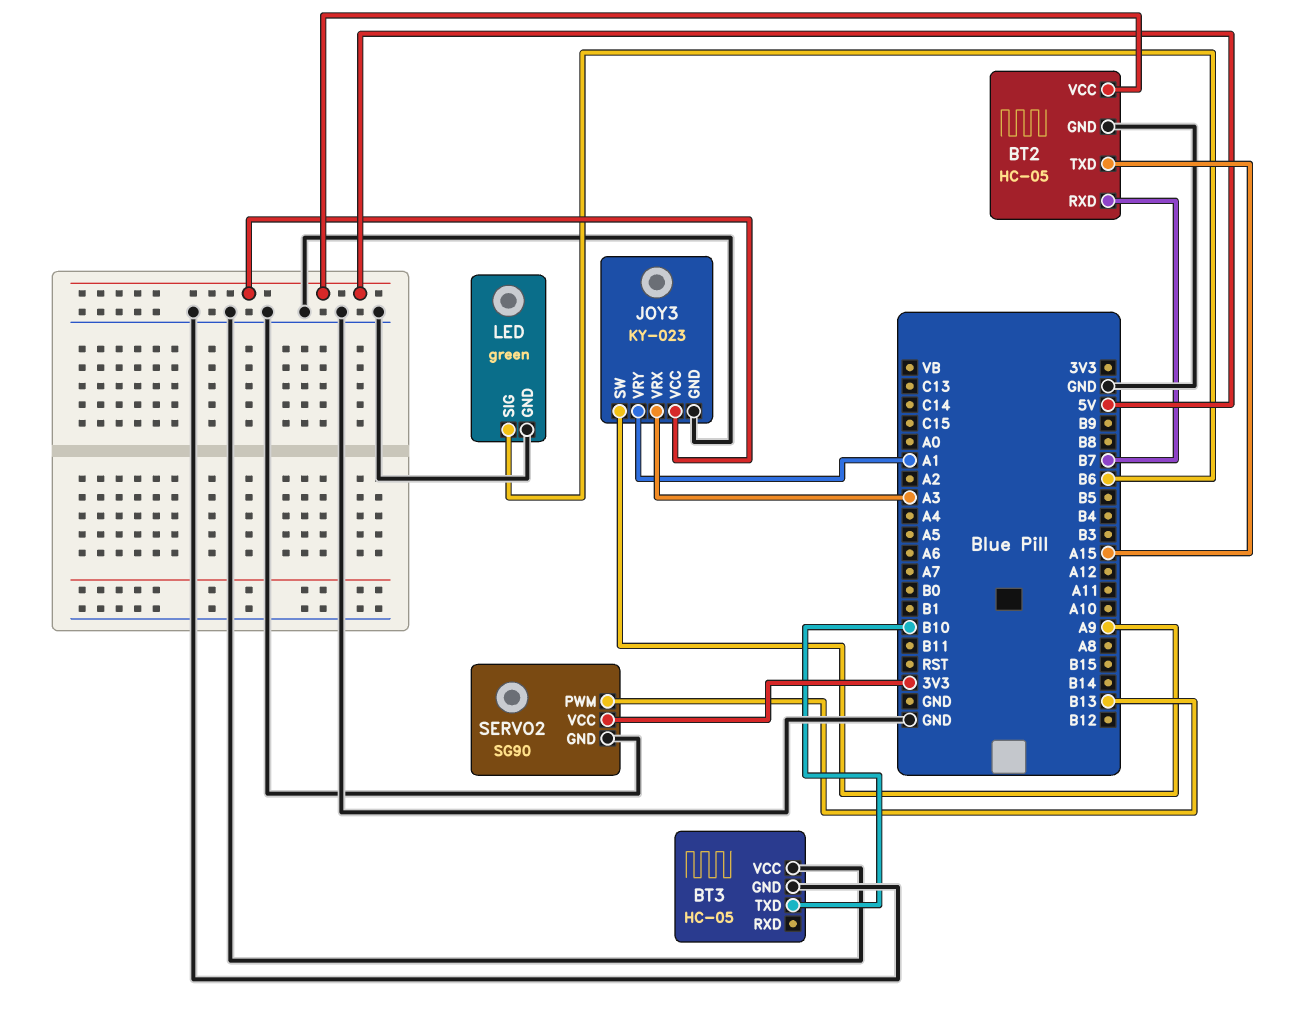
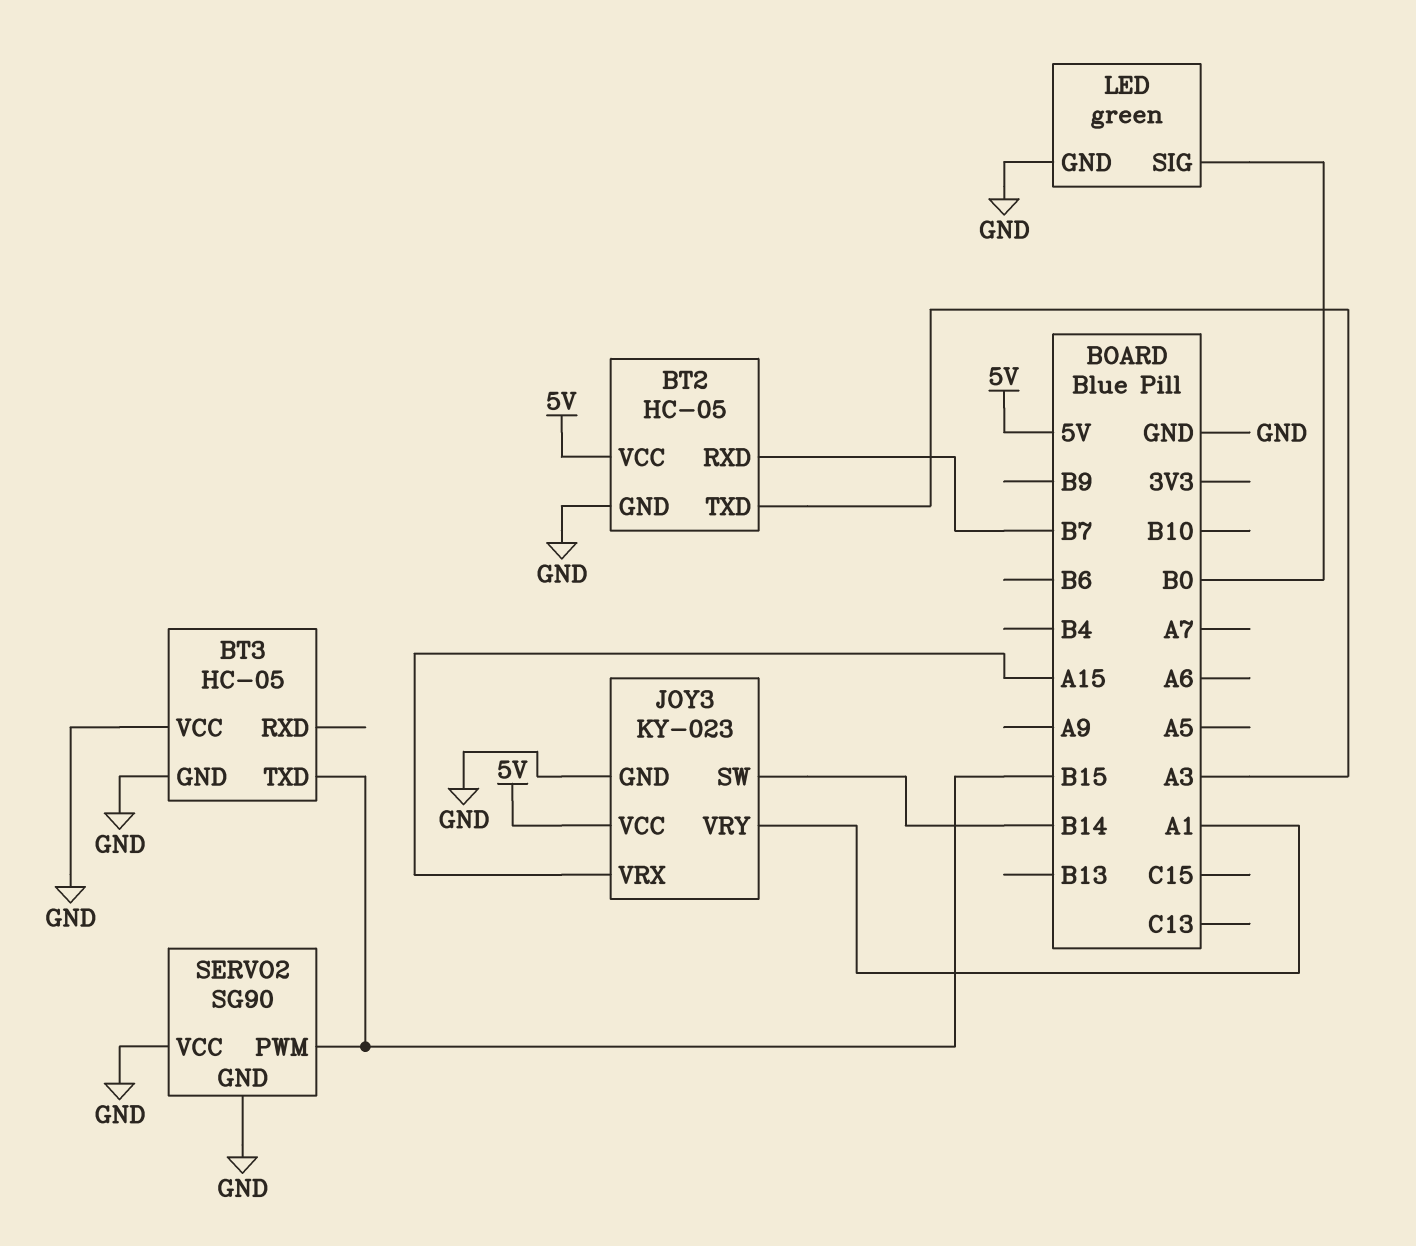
BT2 pin TXD: A15 -> A3
BT3 pin TXD: B10 -> B15
JOY3 pin SW: A9 -> B14
JOY3 pin VRX: A3 -> A15
LED pin SIG: B6 -> B0
SERVO2 pin PWM: B13 -> B15
SERVO2 pin VCC: 3V3 -> GND

